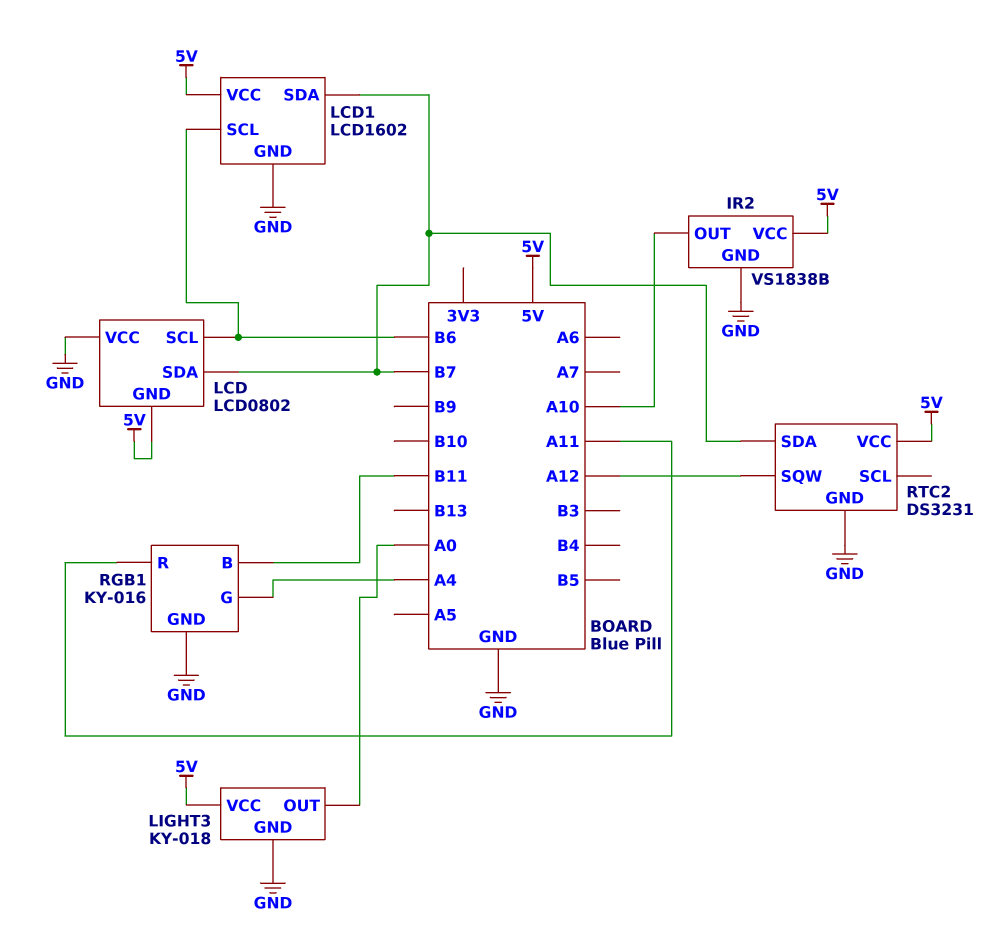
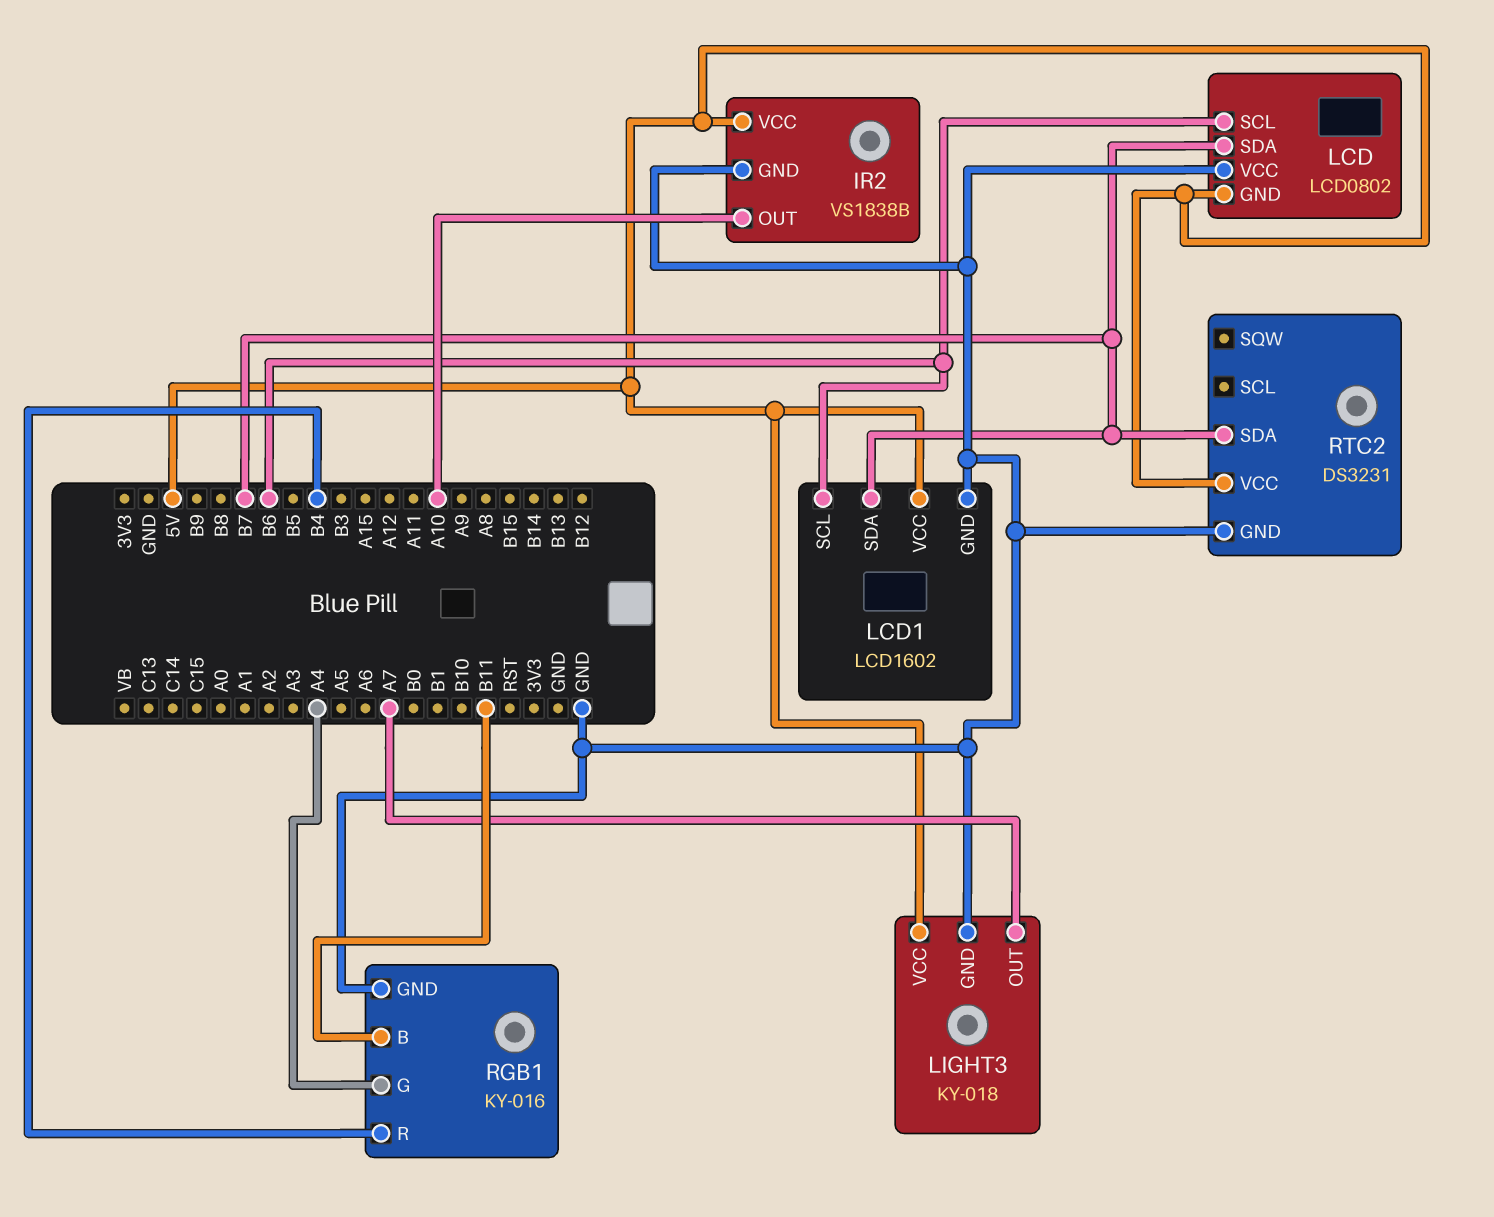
LIGHT3 pin OUT: A0 -> A7
RGB1 pin R: A11 -> B4
RTC2 pin SQW: A12 -> none

